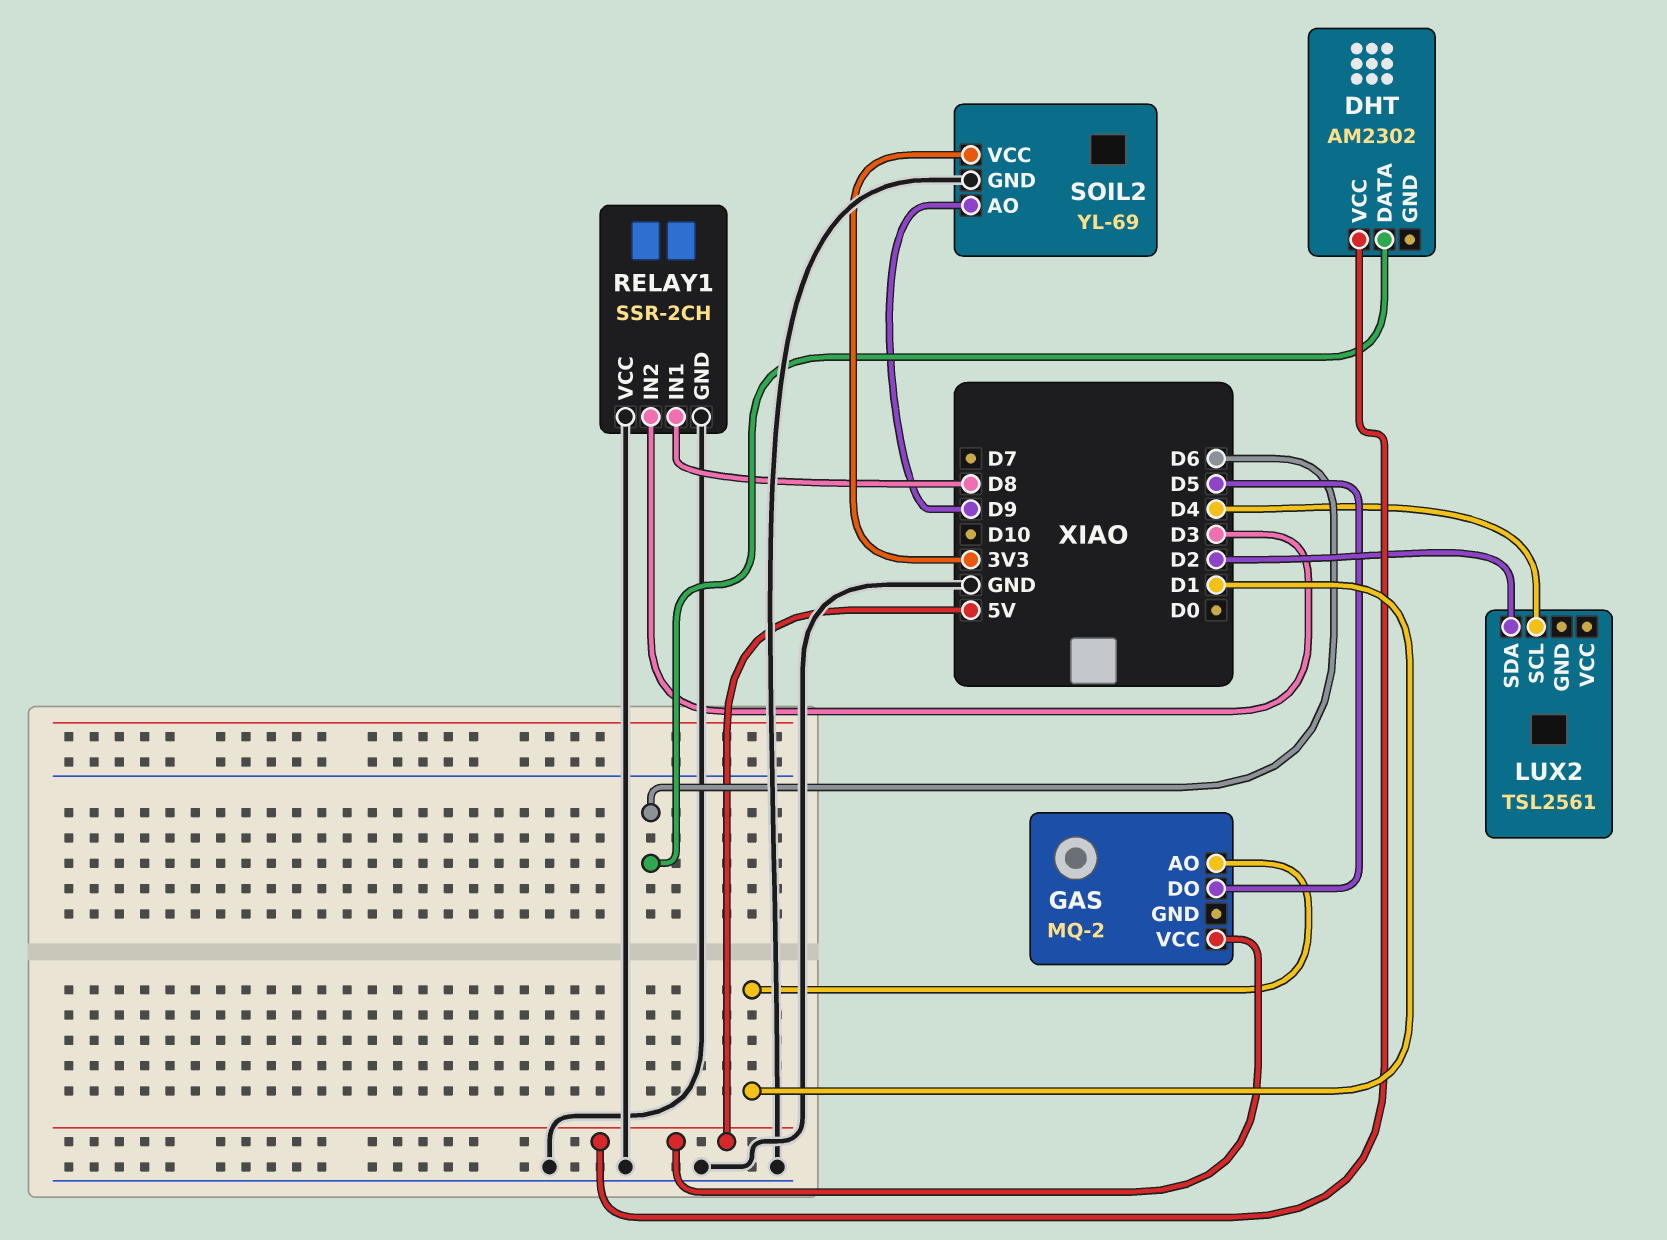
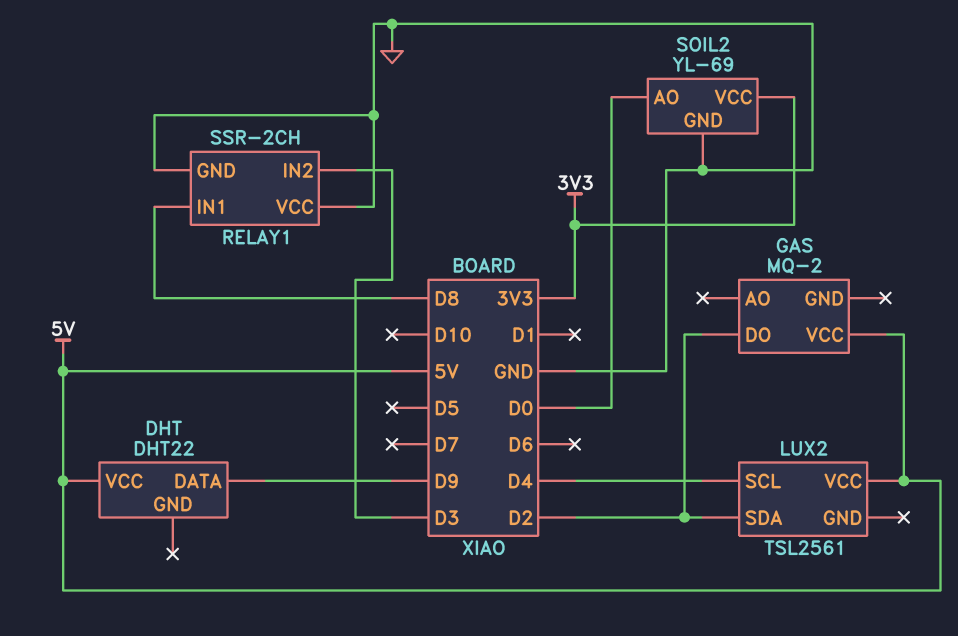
DHT: AM2302 -> DHT22
DHT pin DATA: D6 -> D9
GAS pin AO: D1 -> none
GAS pin DO: D5 -> D2
LUX2 pin VCC: none -> 5V
SOIL2 pin AO: D9 -> D0

